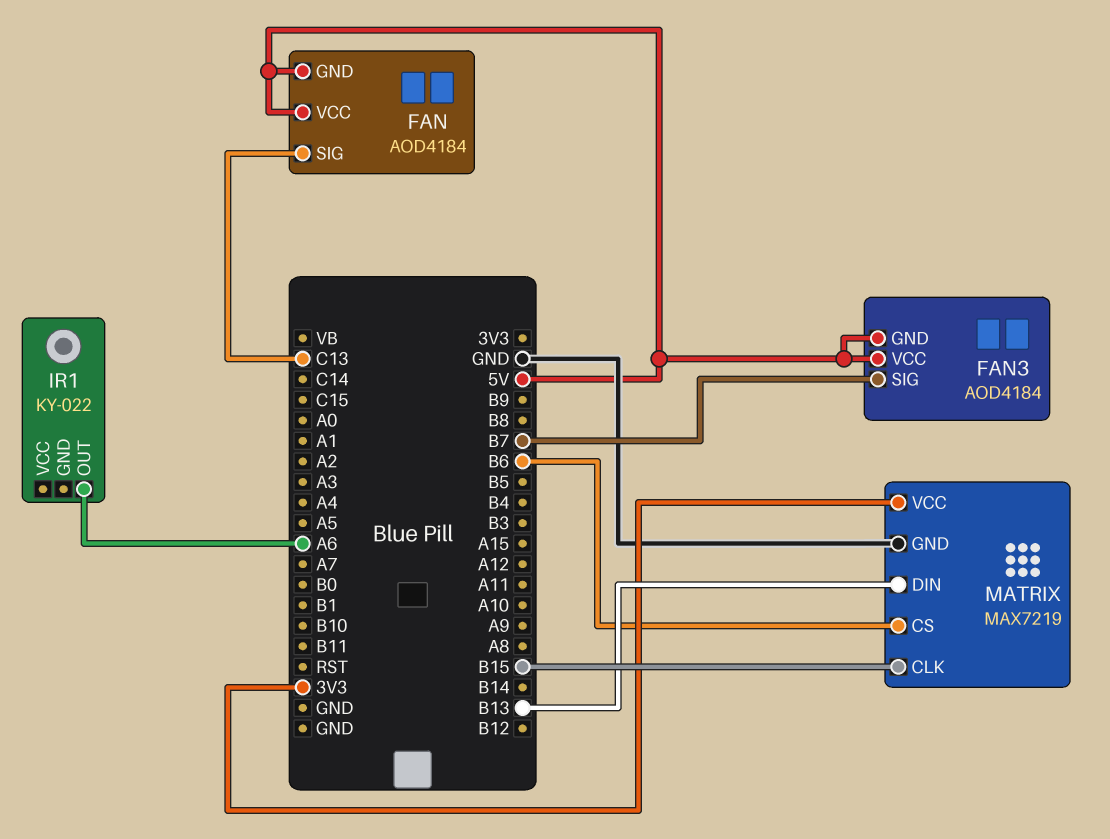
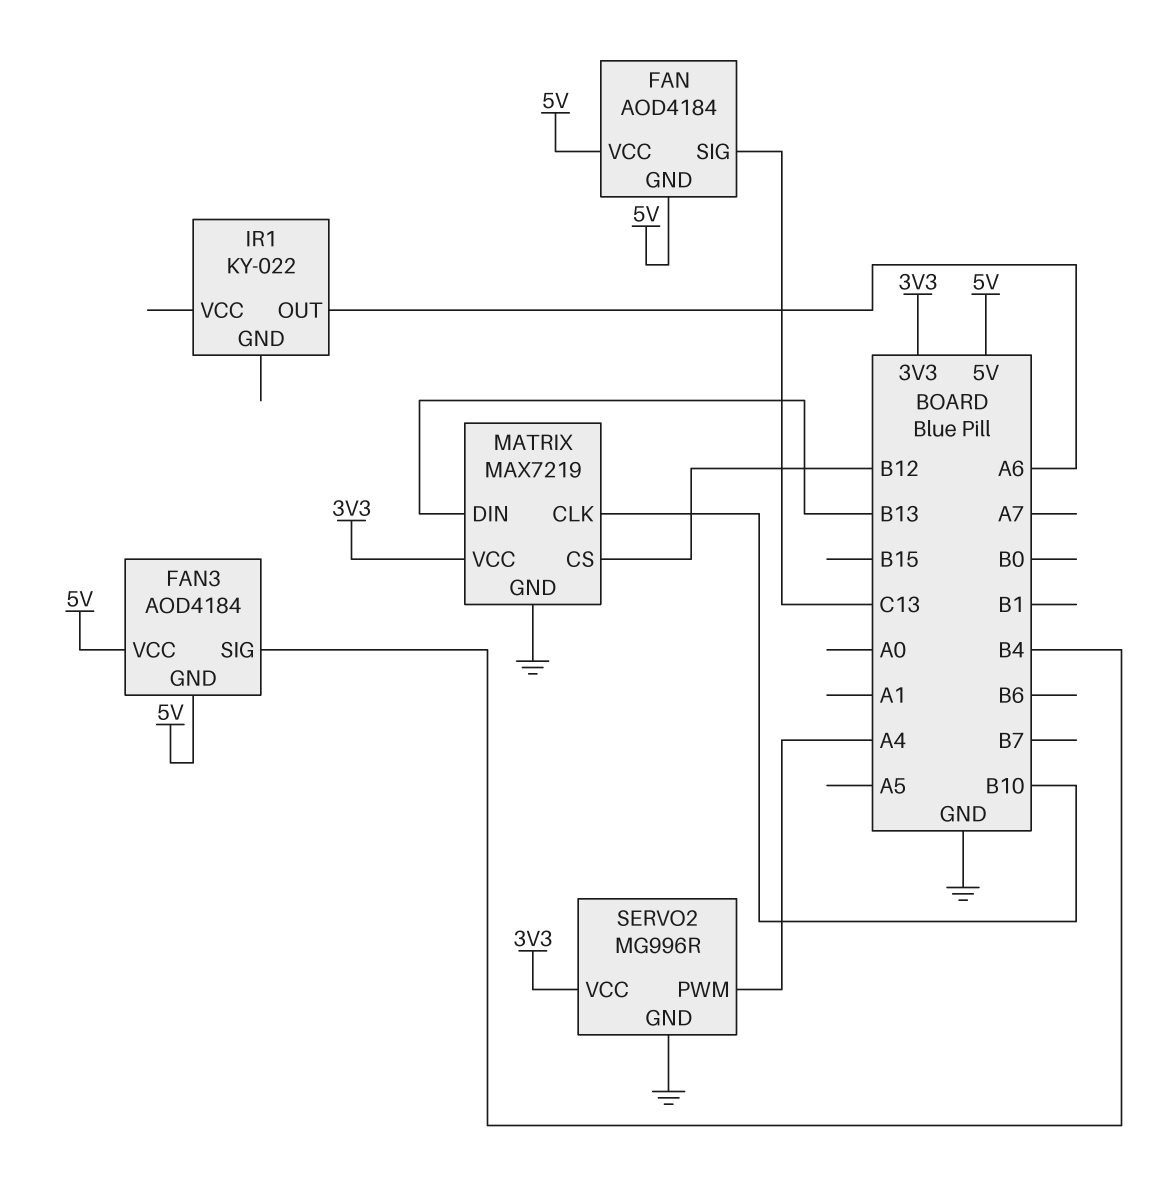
FAN3 pin SIG: B7 -> B4
MATRIX pin CLK: B15 -> B10
MATRIX pin CS: B6 -> B12
SERVO2: none -> MG996R
SERVO2 pin GND: none -> GND
SERVO2 pin PWM: none -> A4
SERVO2 pin VCC: none -> 3V3

